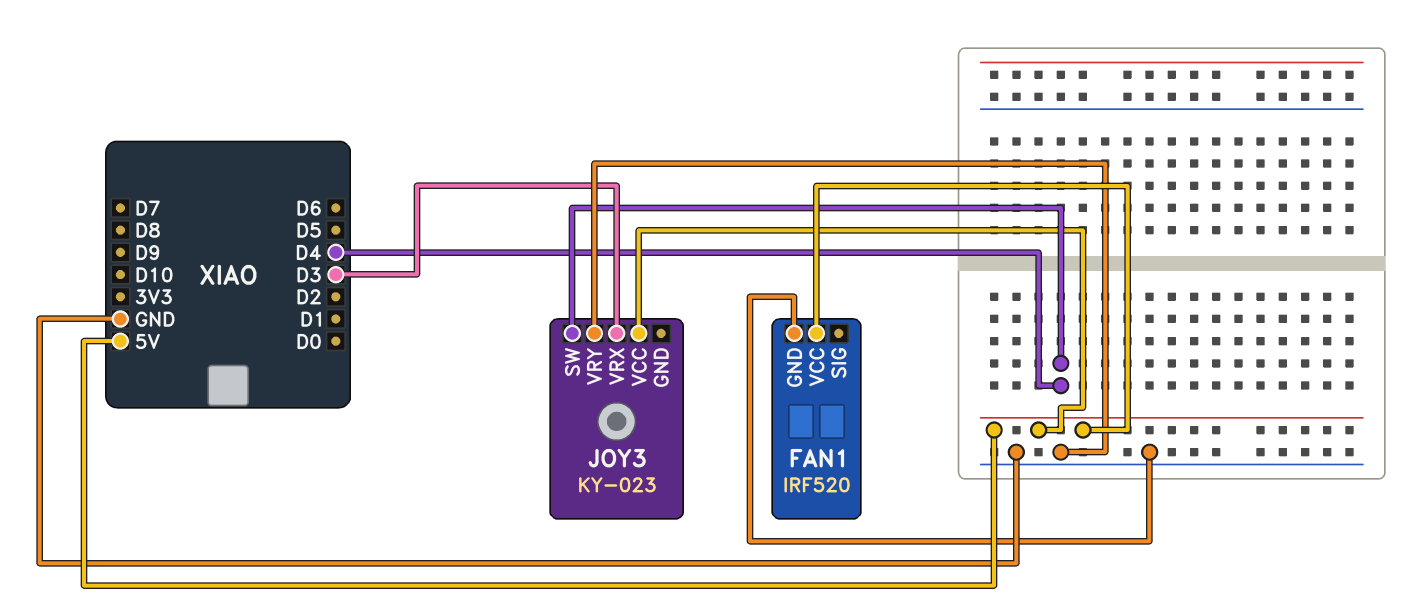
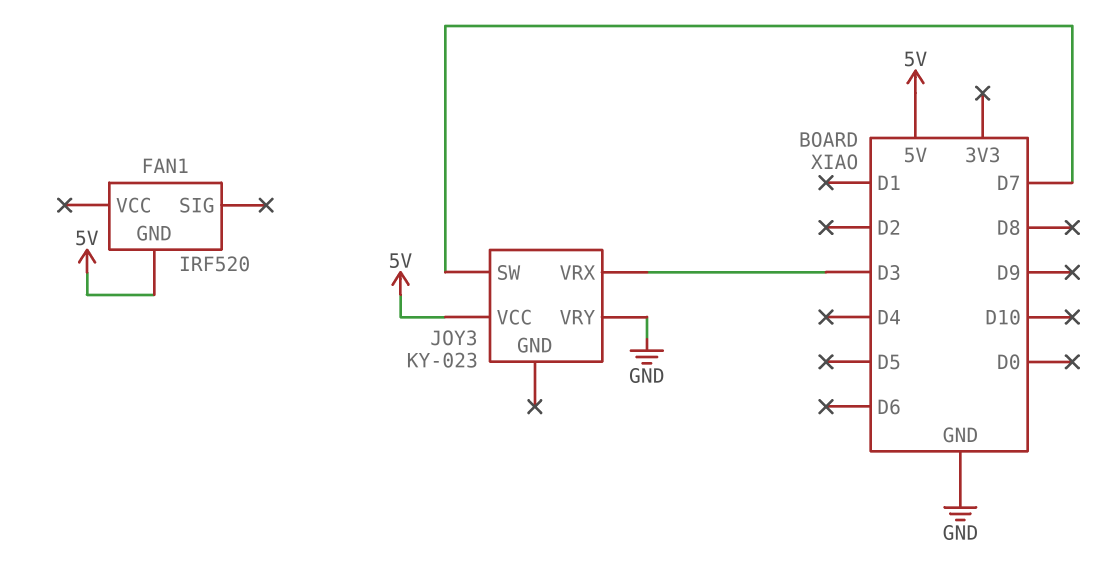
FAN1 pin GND: GND -> 5V
FAN1 pin VCC: 5V -> none
JOY3 pin SW: D4 -> D7

